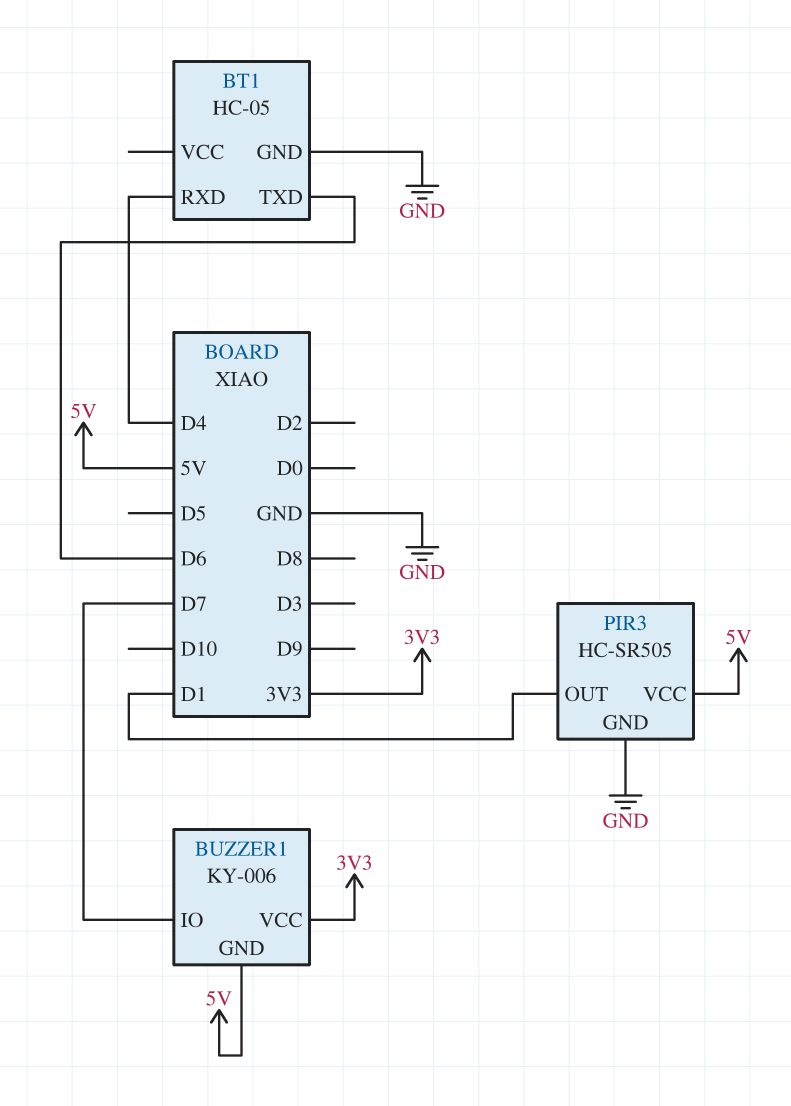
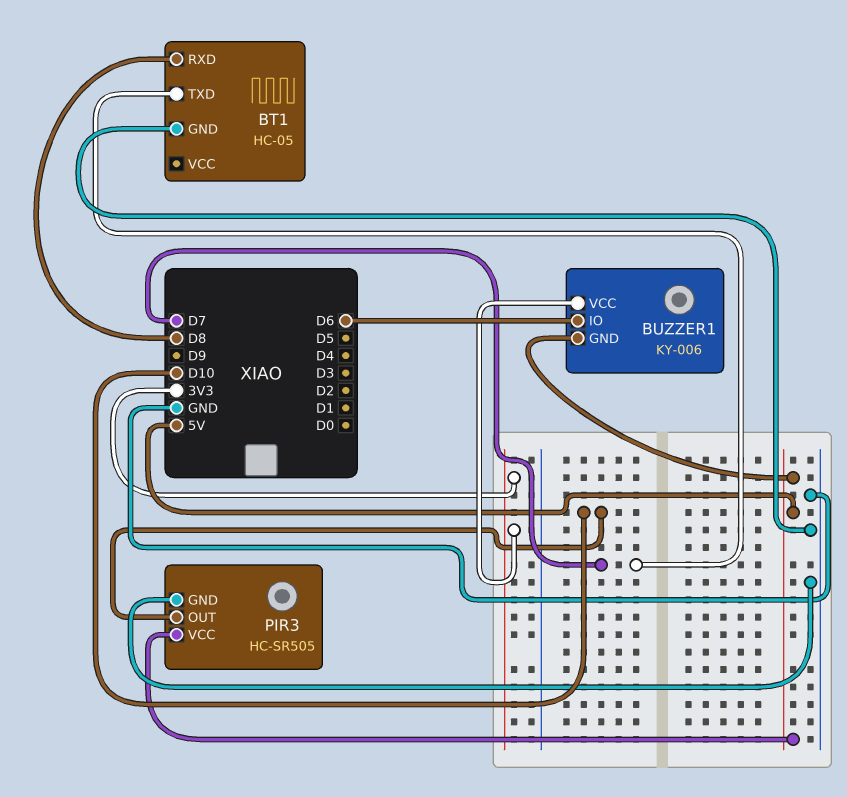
BT1 pin RXD: D4 -> D8
BT1 pin TXD: D6 -> D7
BUZZER1 pin IO: D7 -> D6
PIR3 pin OUT: D1 -> D10

